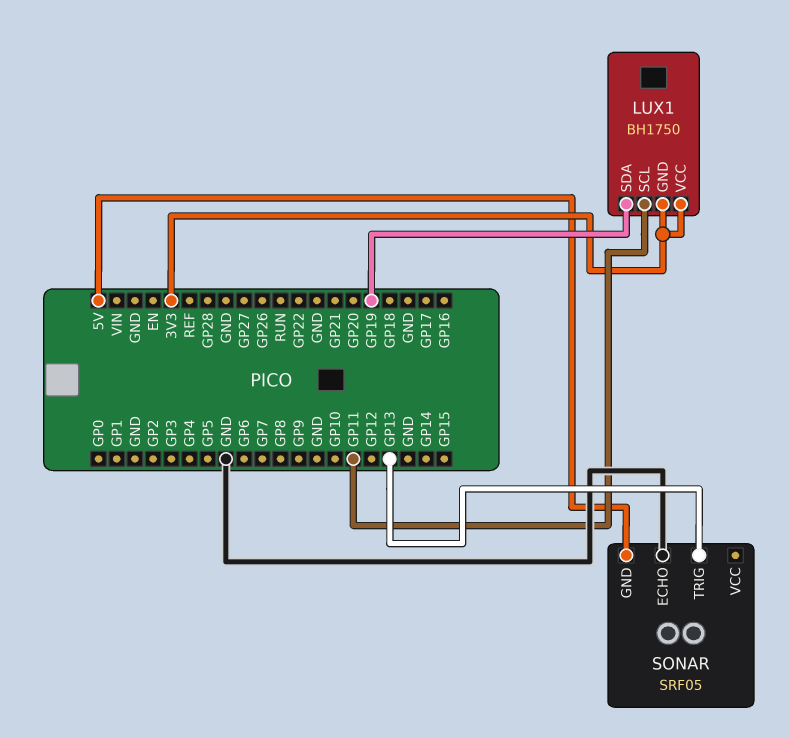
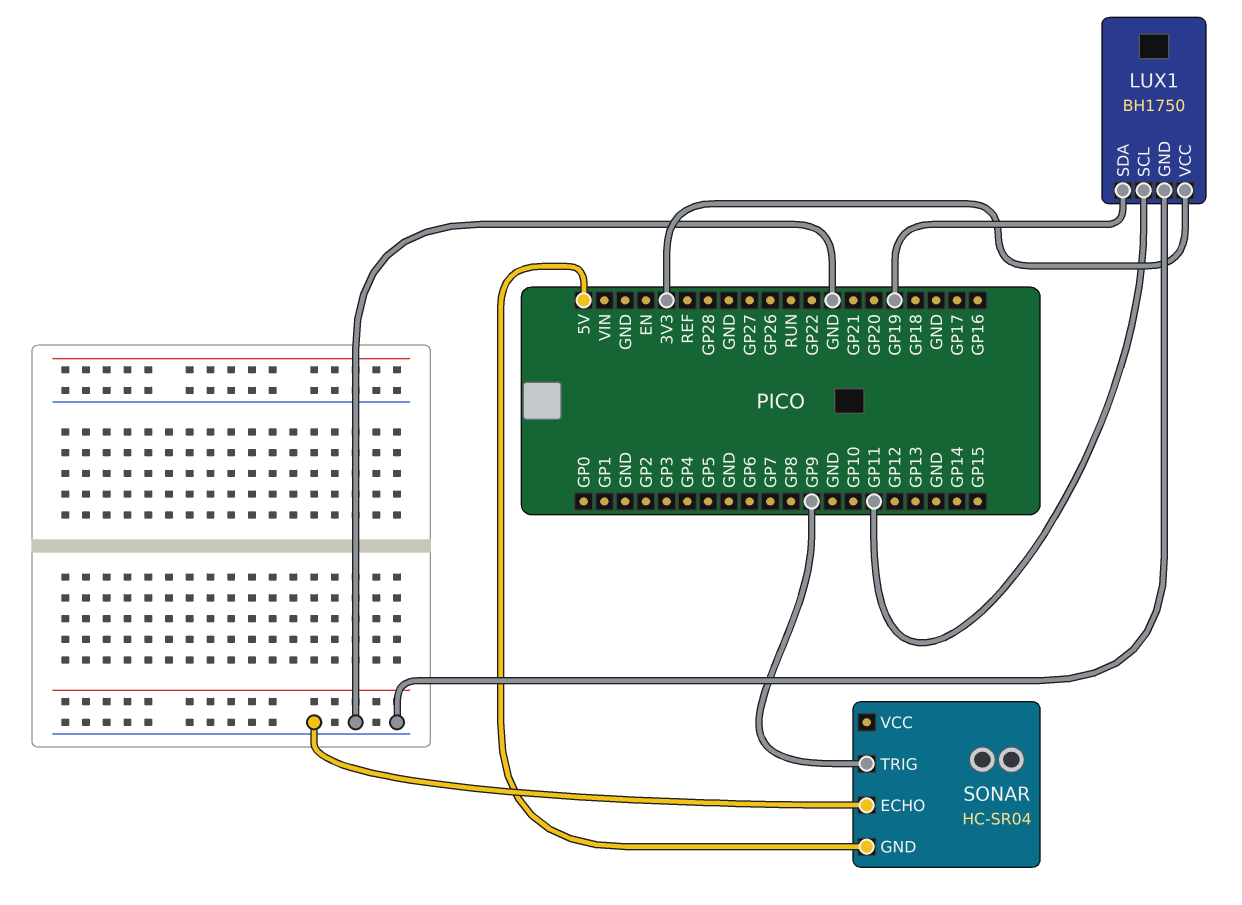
LUX1 pin GND: 3V3 -> GND
SONAR: SRF05 -> HC-SR04
SONAR pin TRIG: GP13 -> GP9

